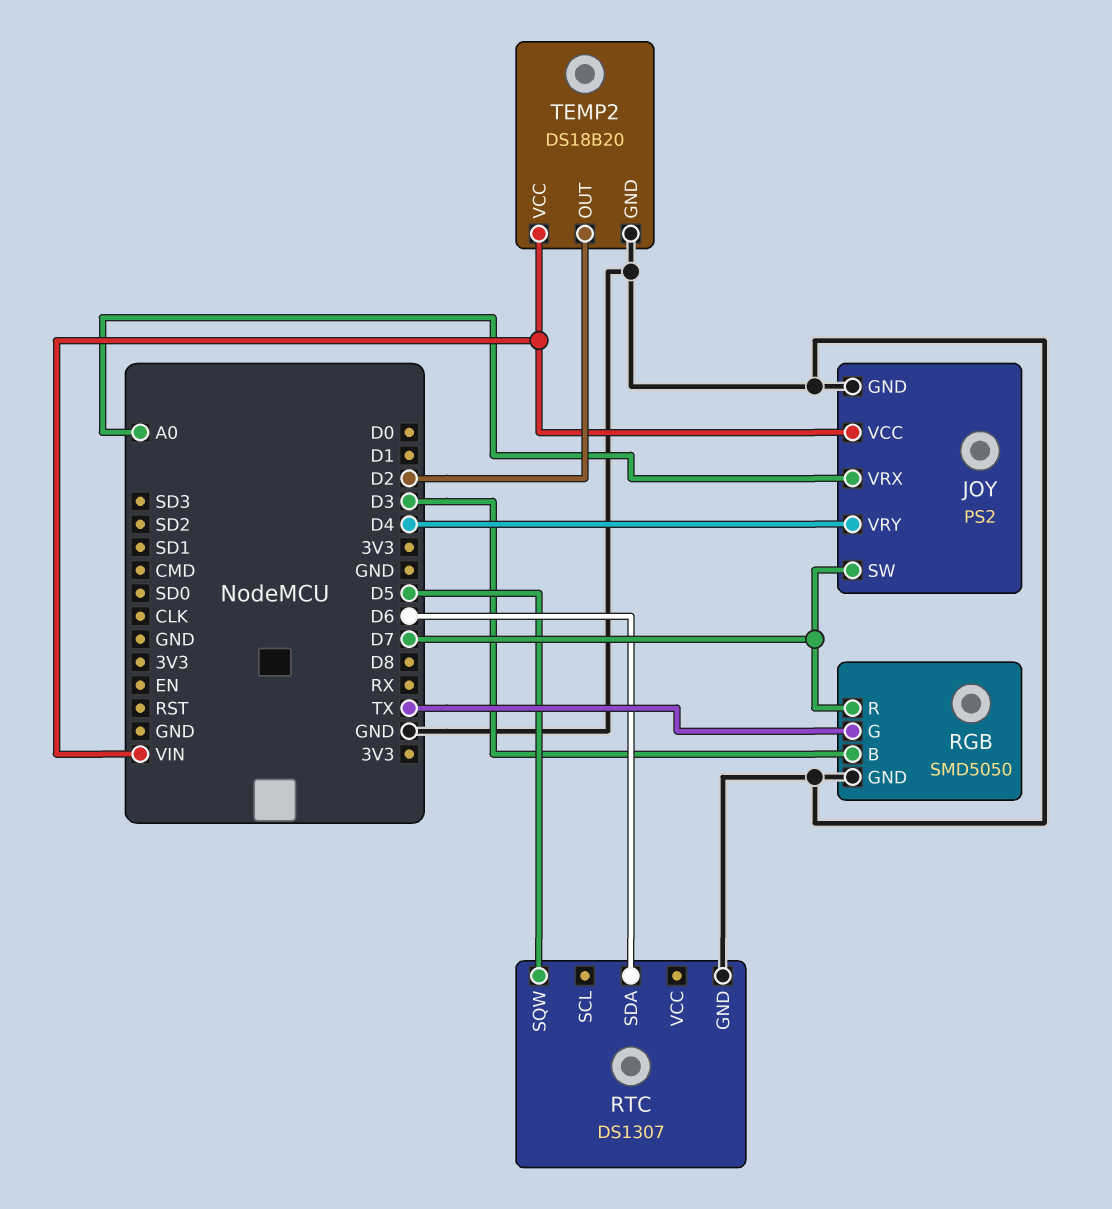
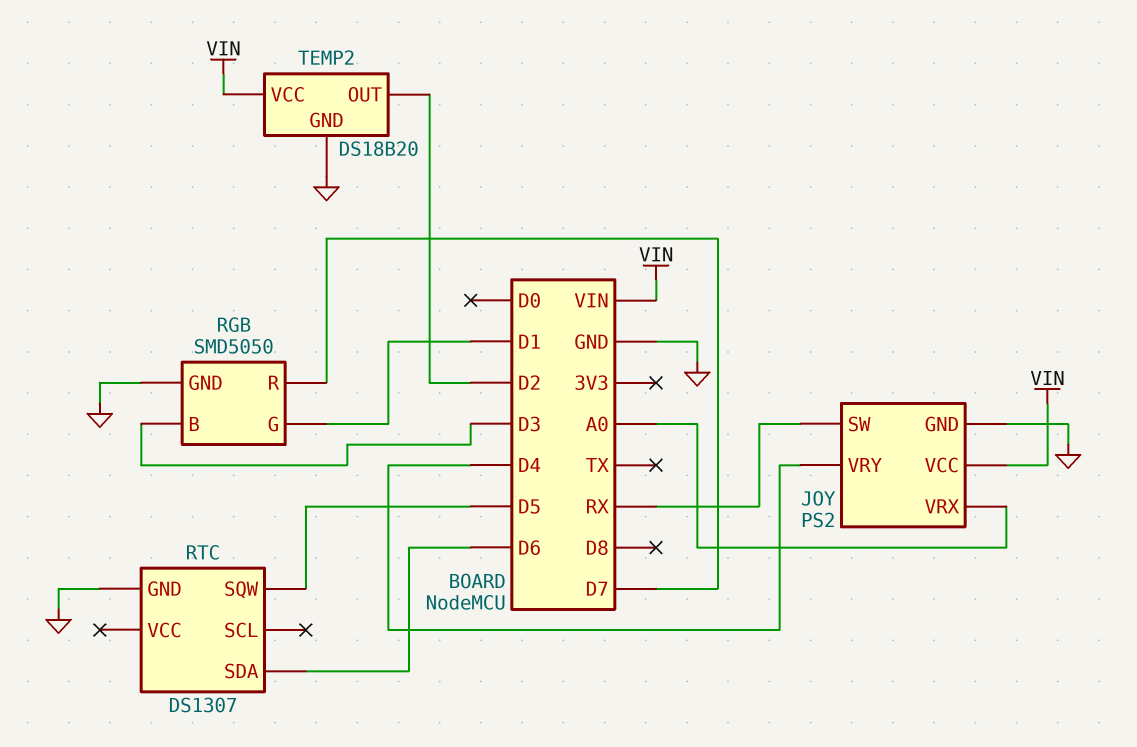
JOY pin SW: D7 -> RX
RGB pin G: TX -> D1

